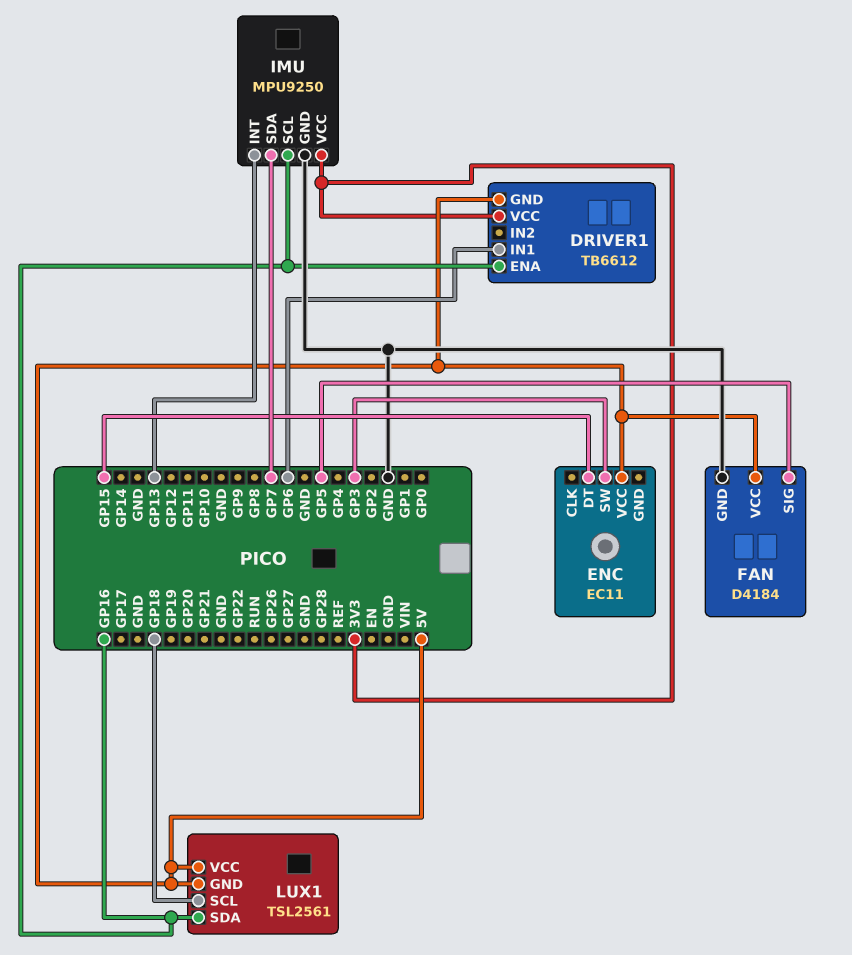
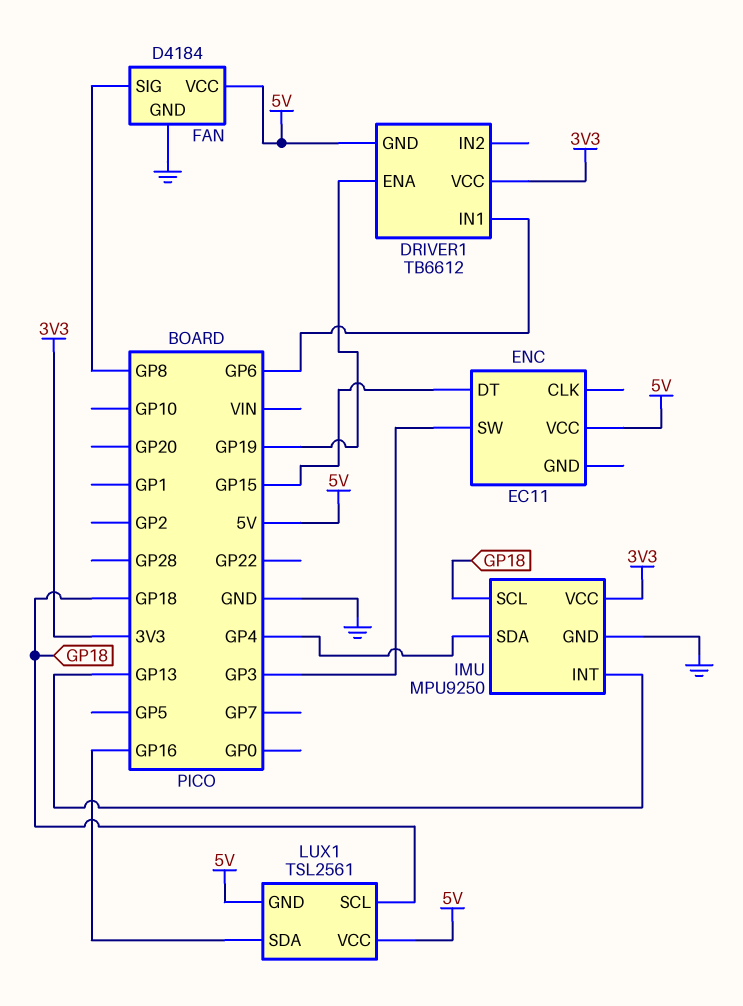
DRIVER1 pin ENA: GP16 -> GP19
FAN pin SIG: GP5 -> GP8
IMU pin SCL: GP16 -> GP18
IMU pin SDA: GP7 -> GP4

